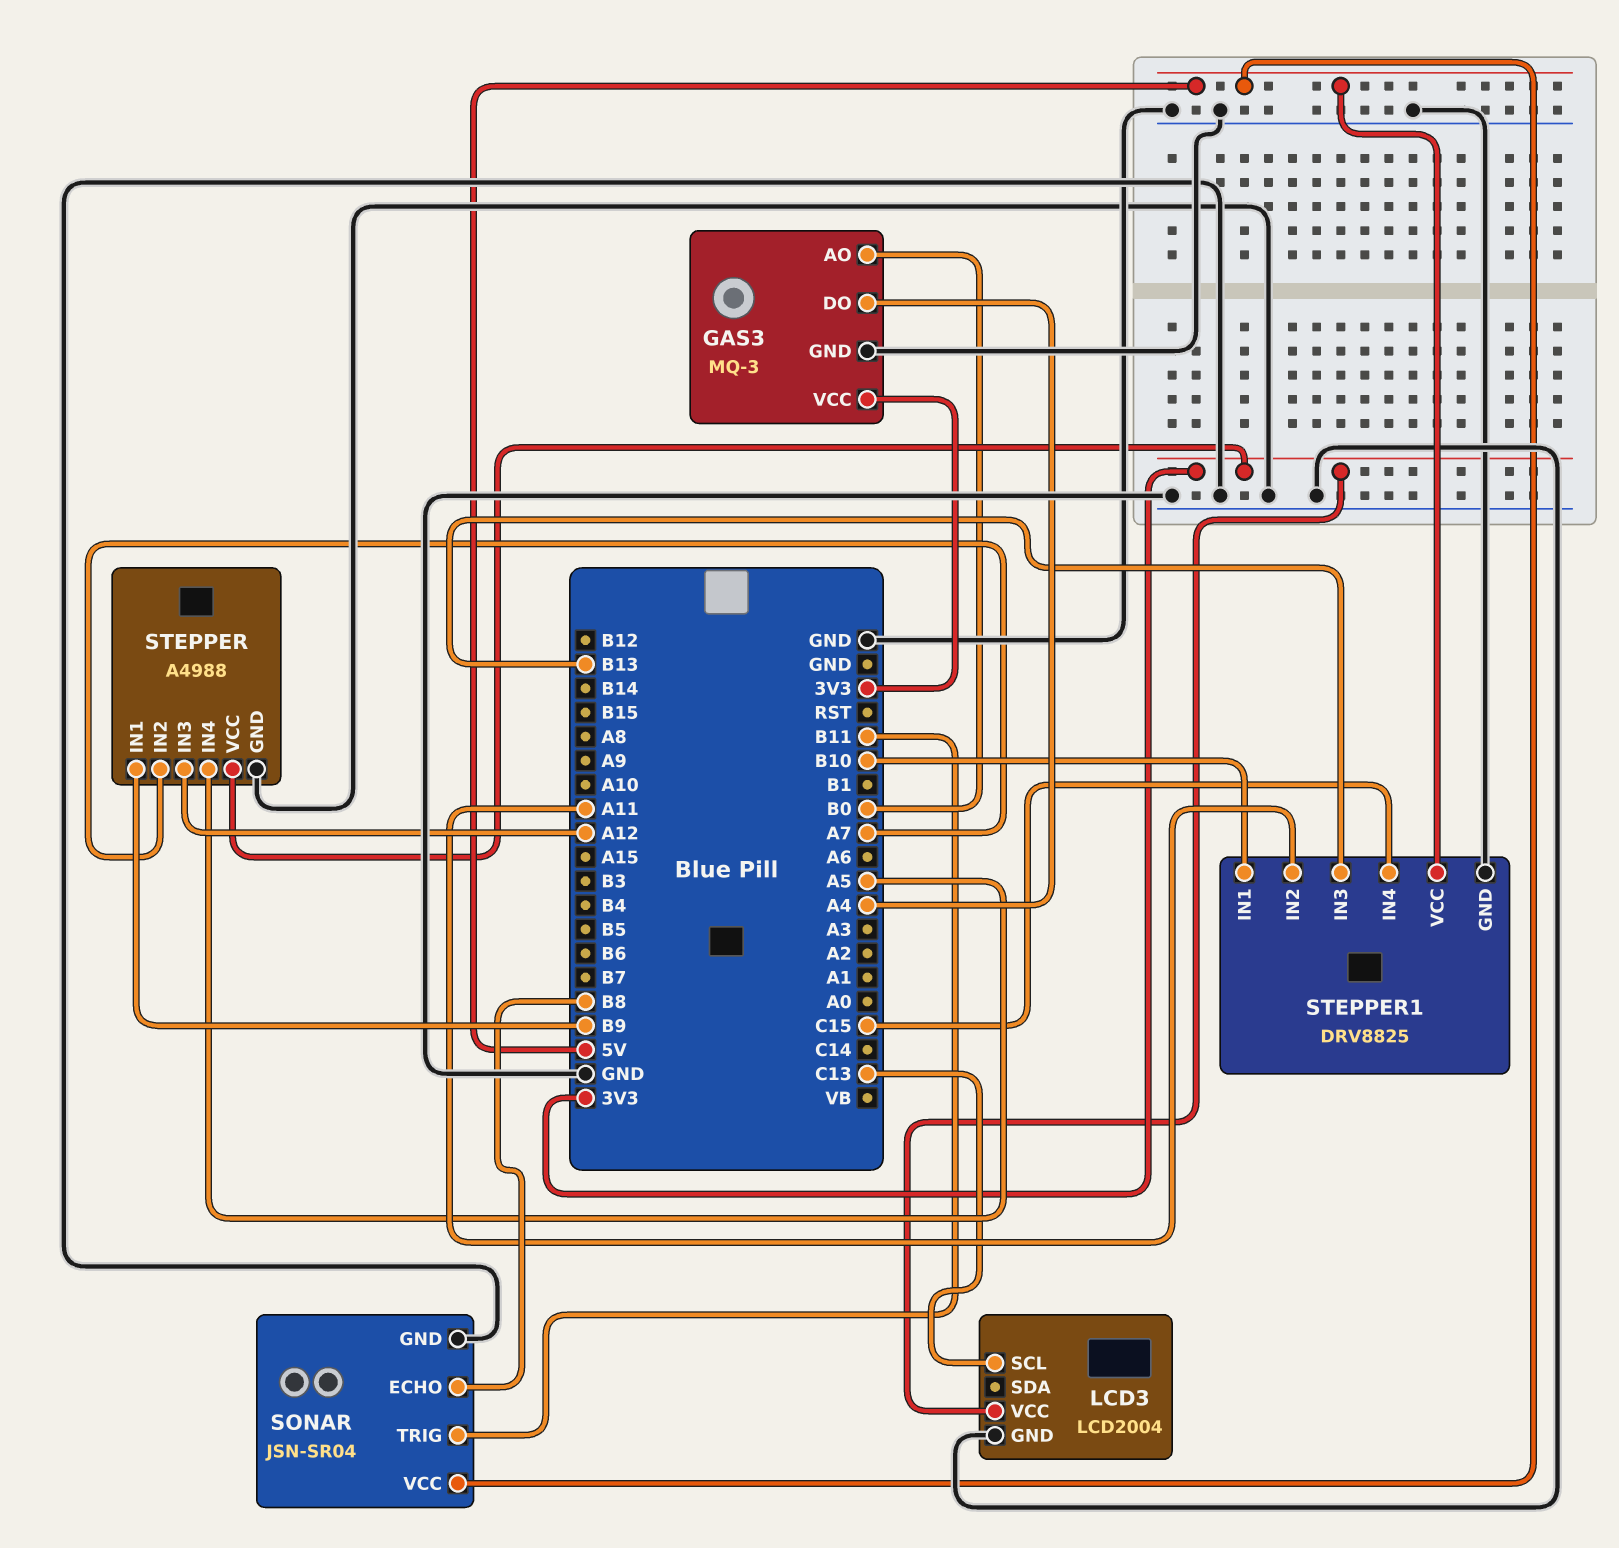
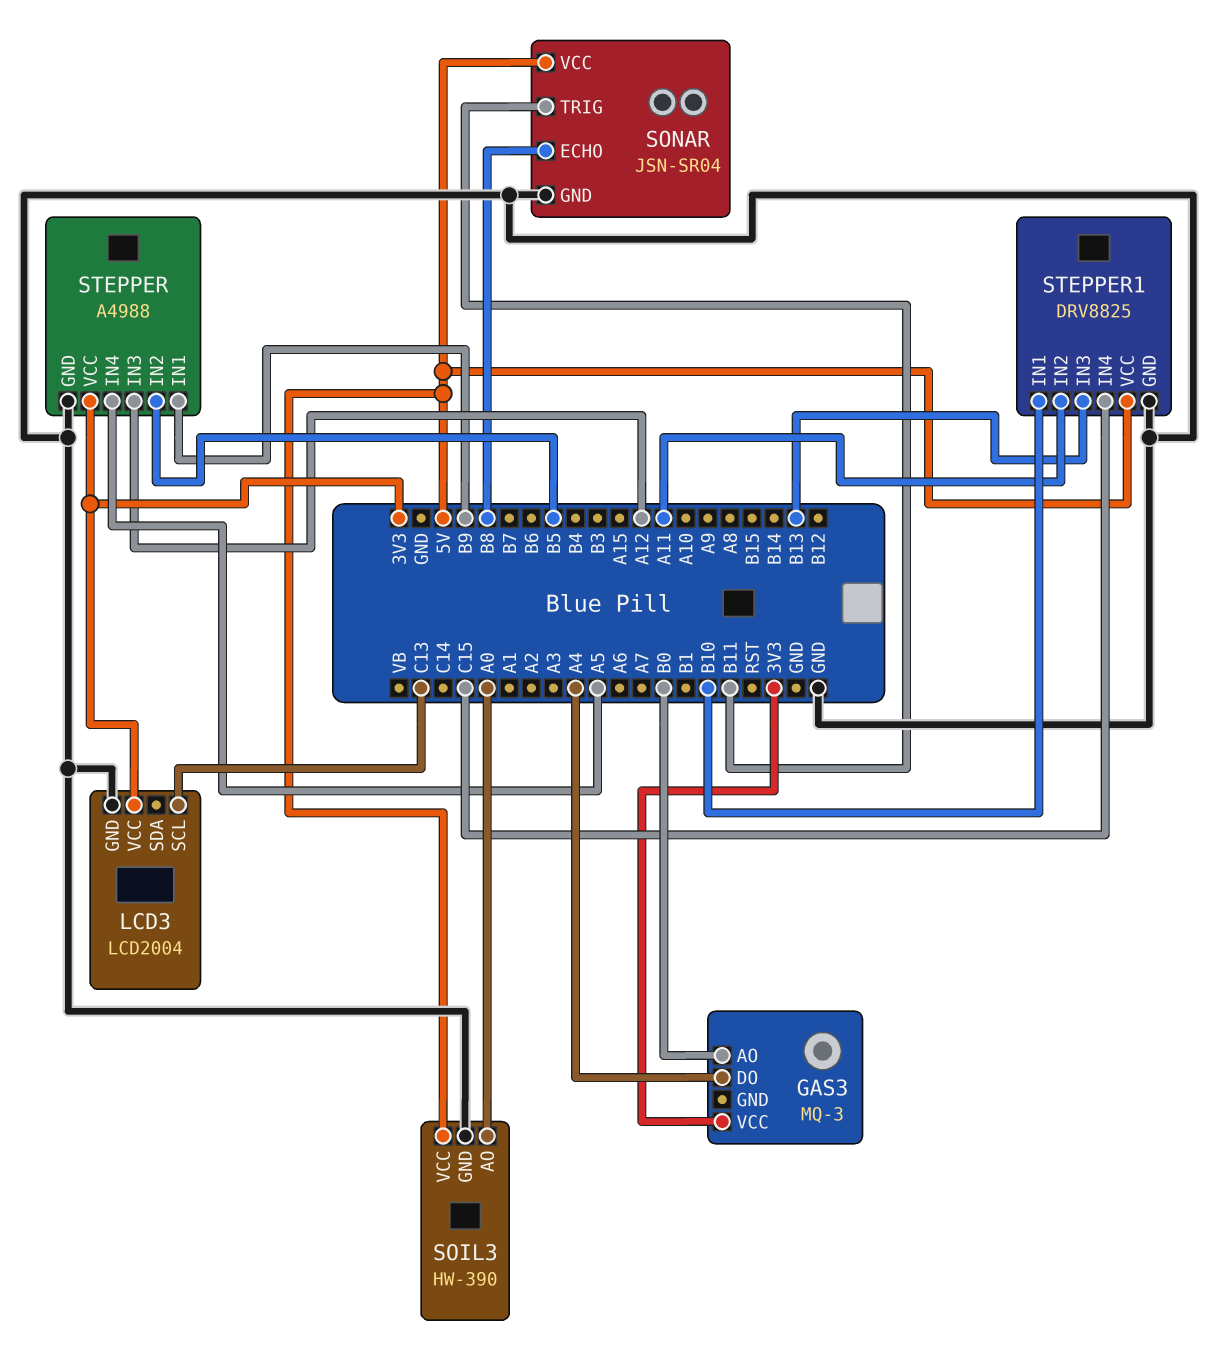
GAS3 pin GND: GND -> none
SOIL3: none -> HW-390
SOIL3 pin AO: none -> A0
SOIL3 pin GND: none -> GND
SOIL3 pin VCC: none -> 5V
STEPPER pin IN2: A7 -> B5

